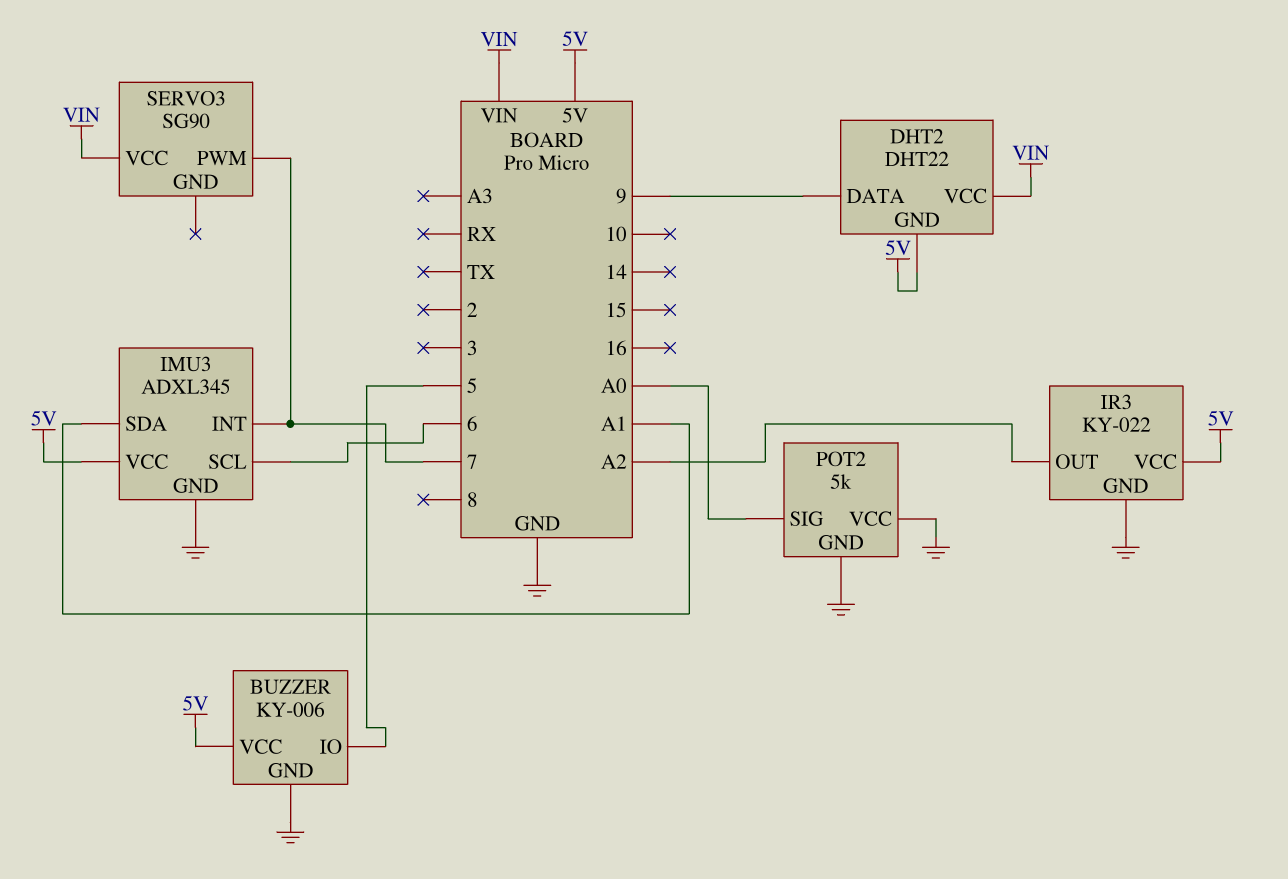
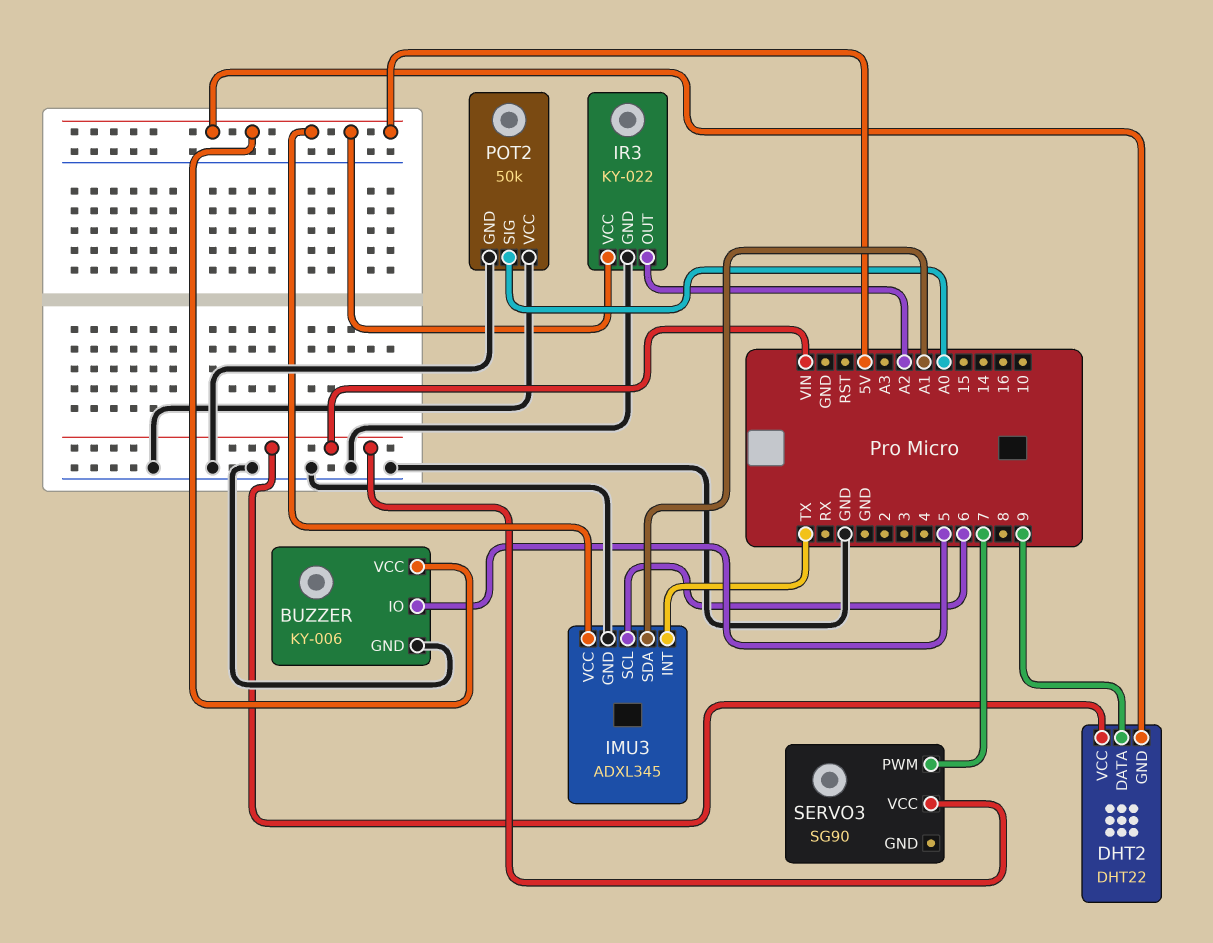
IMU3 pin INT: 7 -> TX
POT2: 5k -> 50k

